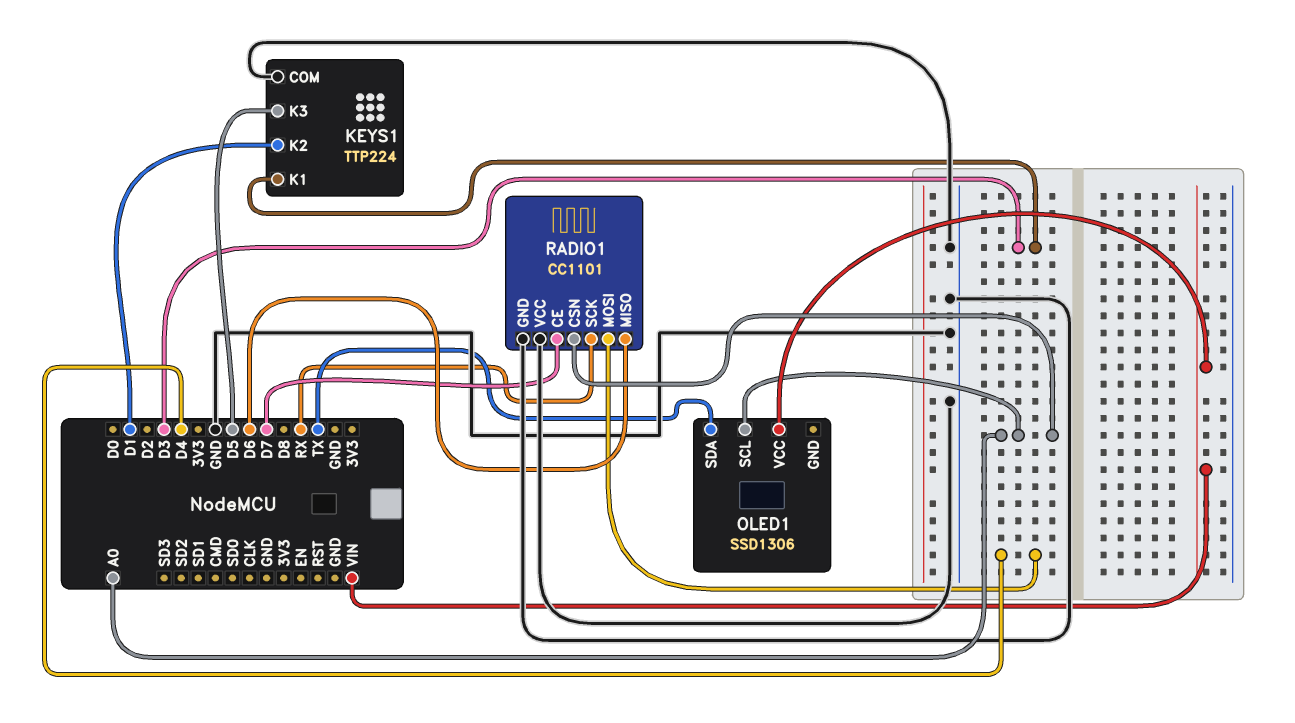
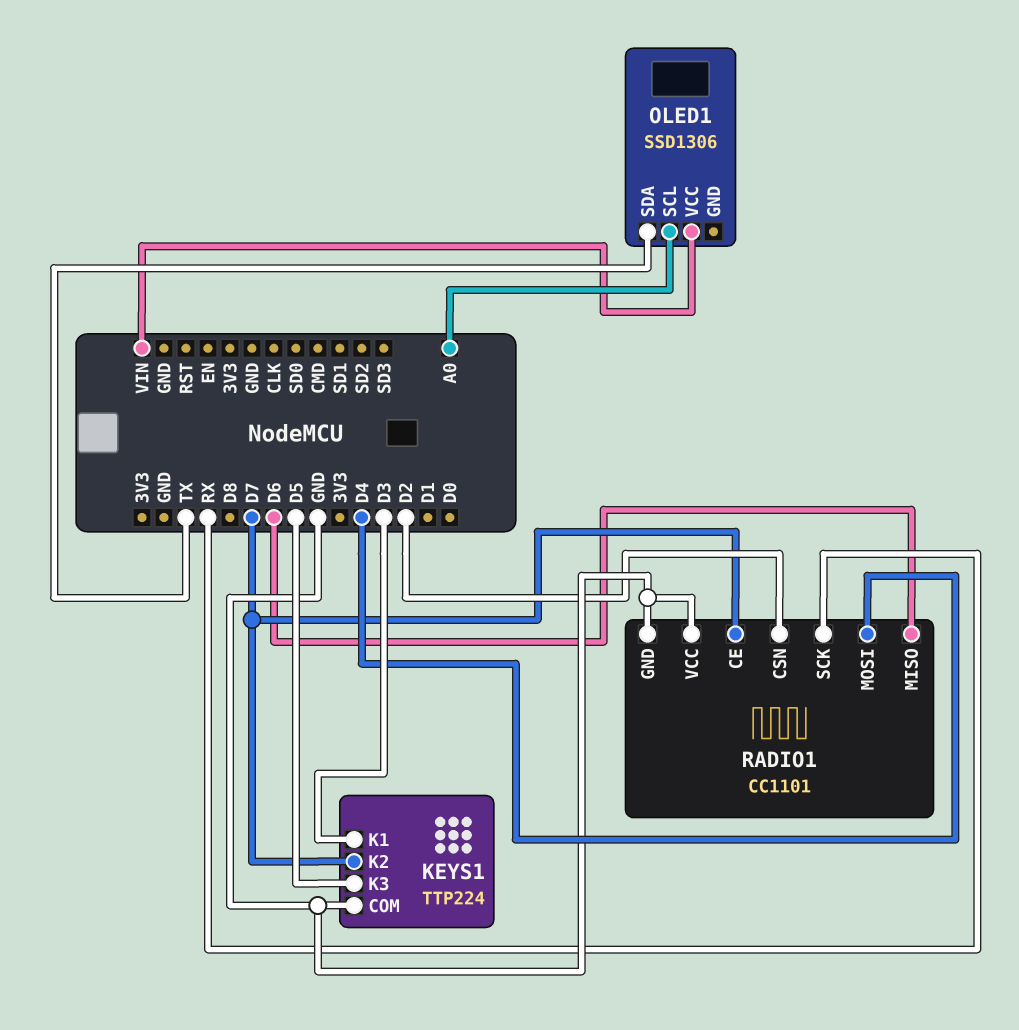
KEYS1 pin K2: D1 -> D7
RADIO1 pin CSN: A0 -> D2

